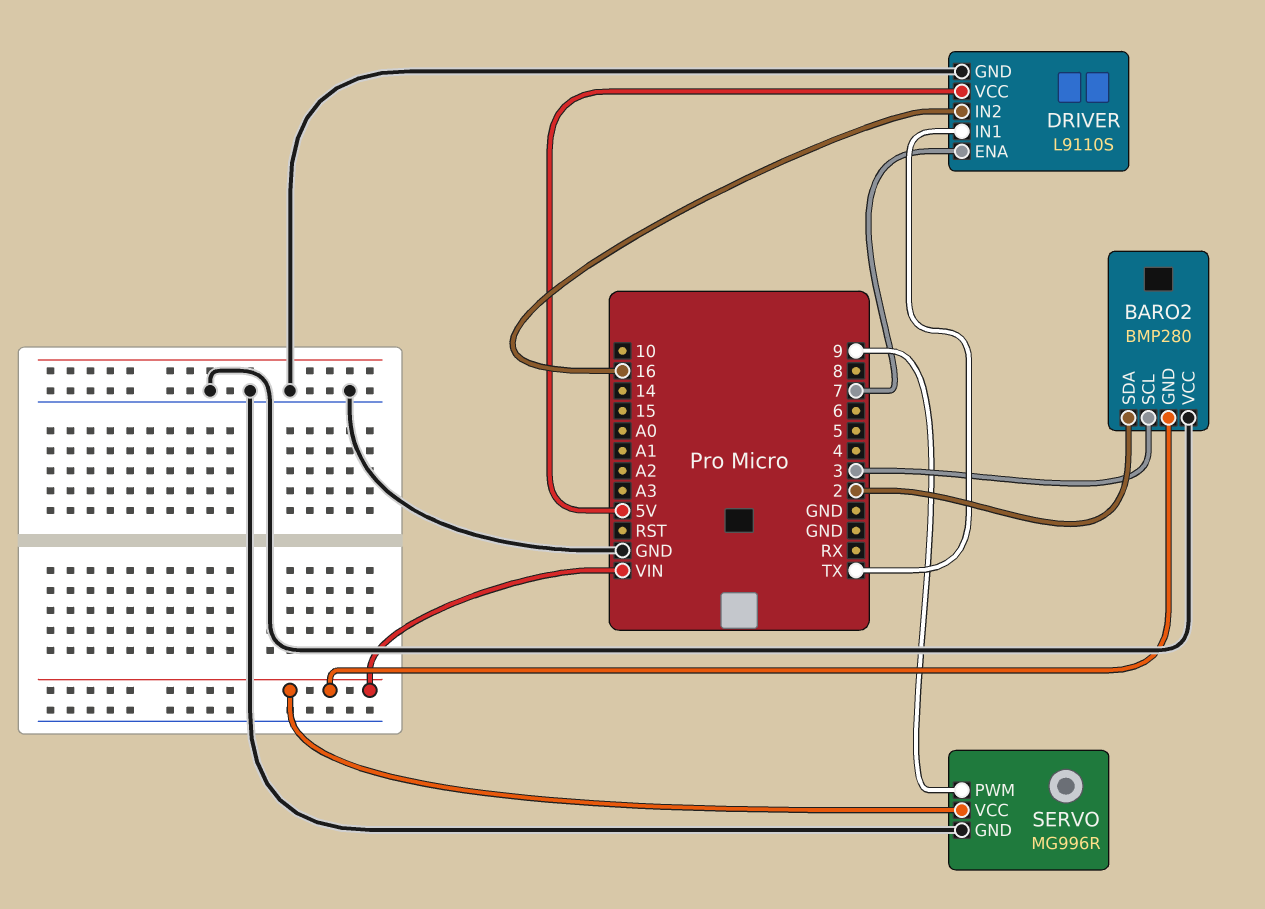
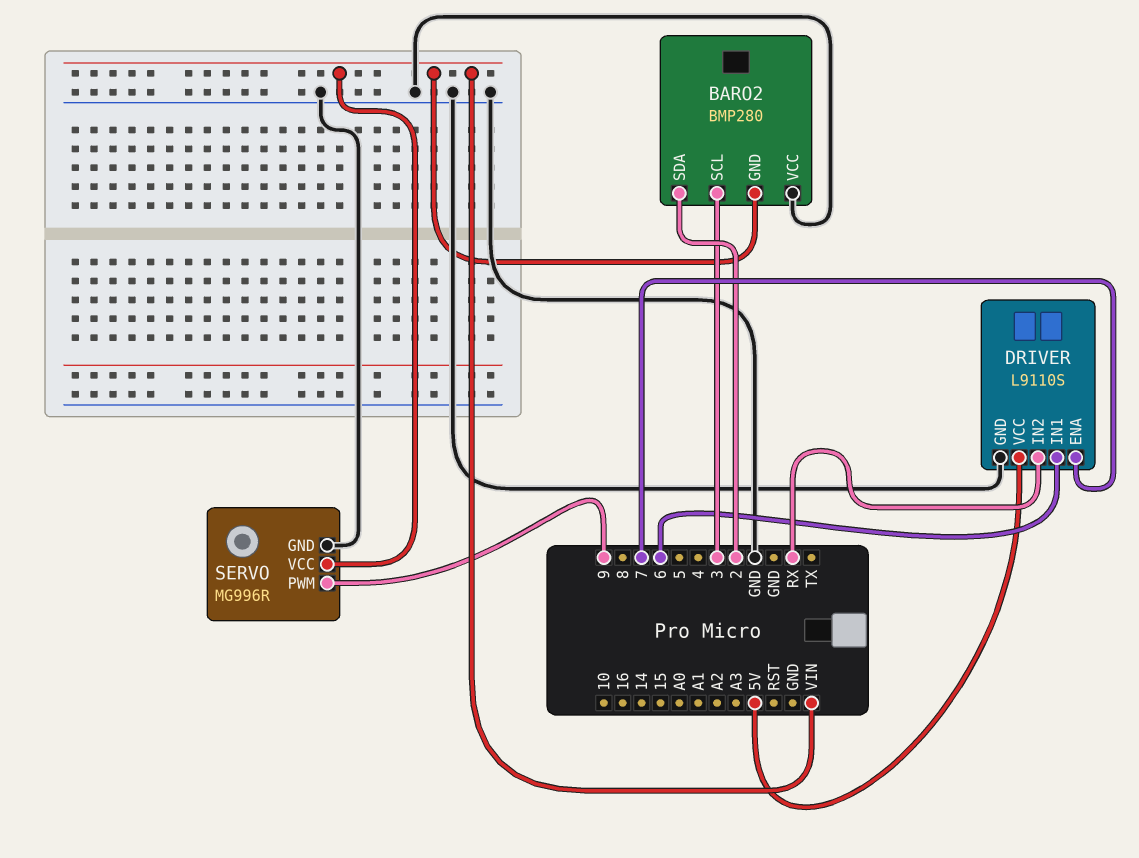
DRIVER pin IN1: TX -> 6
DRIVER pin IN2: 16 -> RX

